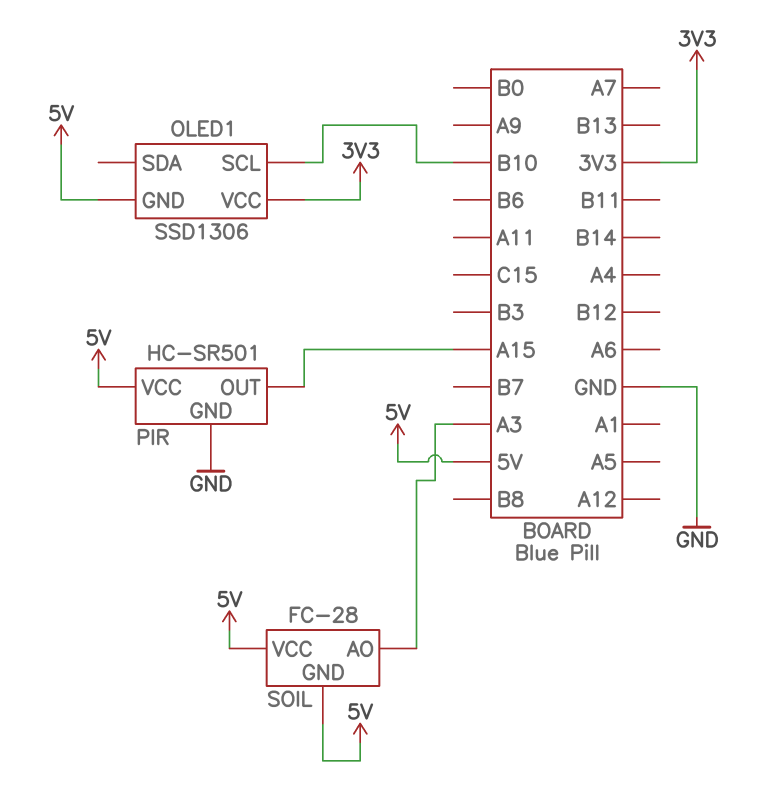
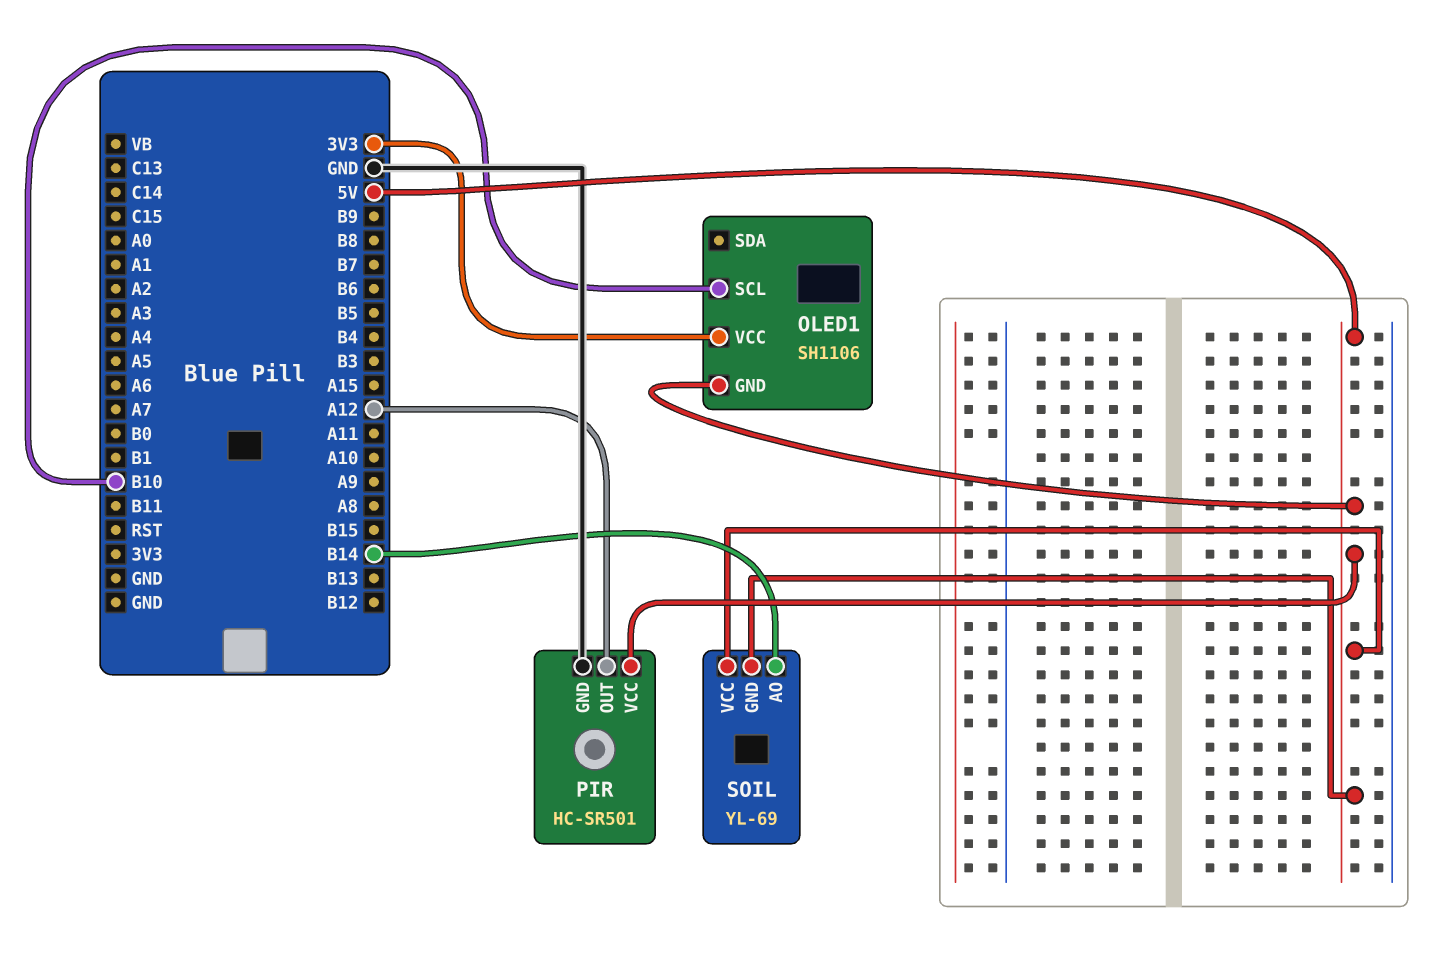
OLED1: SSD1306 -> SH1106
PIR pin OUT: A15 -> A12
SOIL: FC-28 -> YL-69
SOIL pin AO: A3 -> B14

